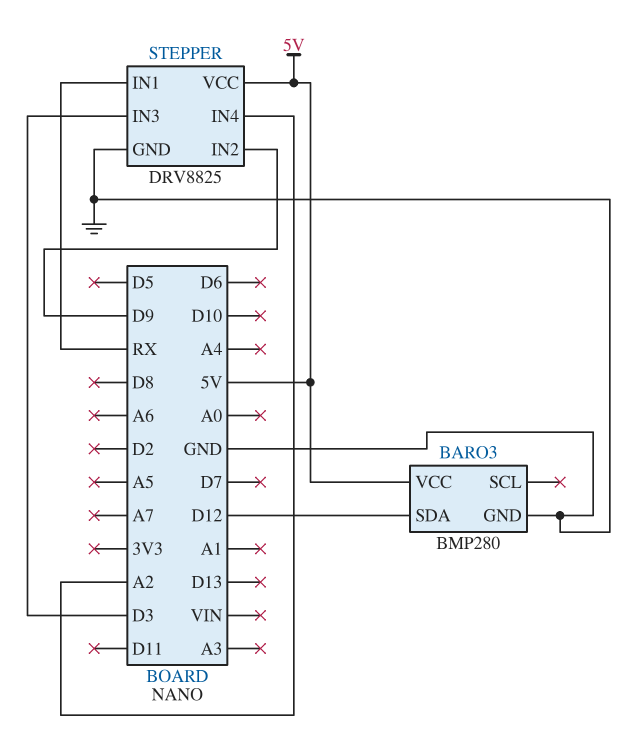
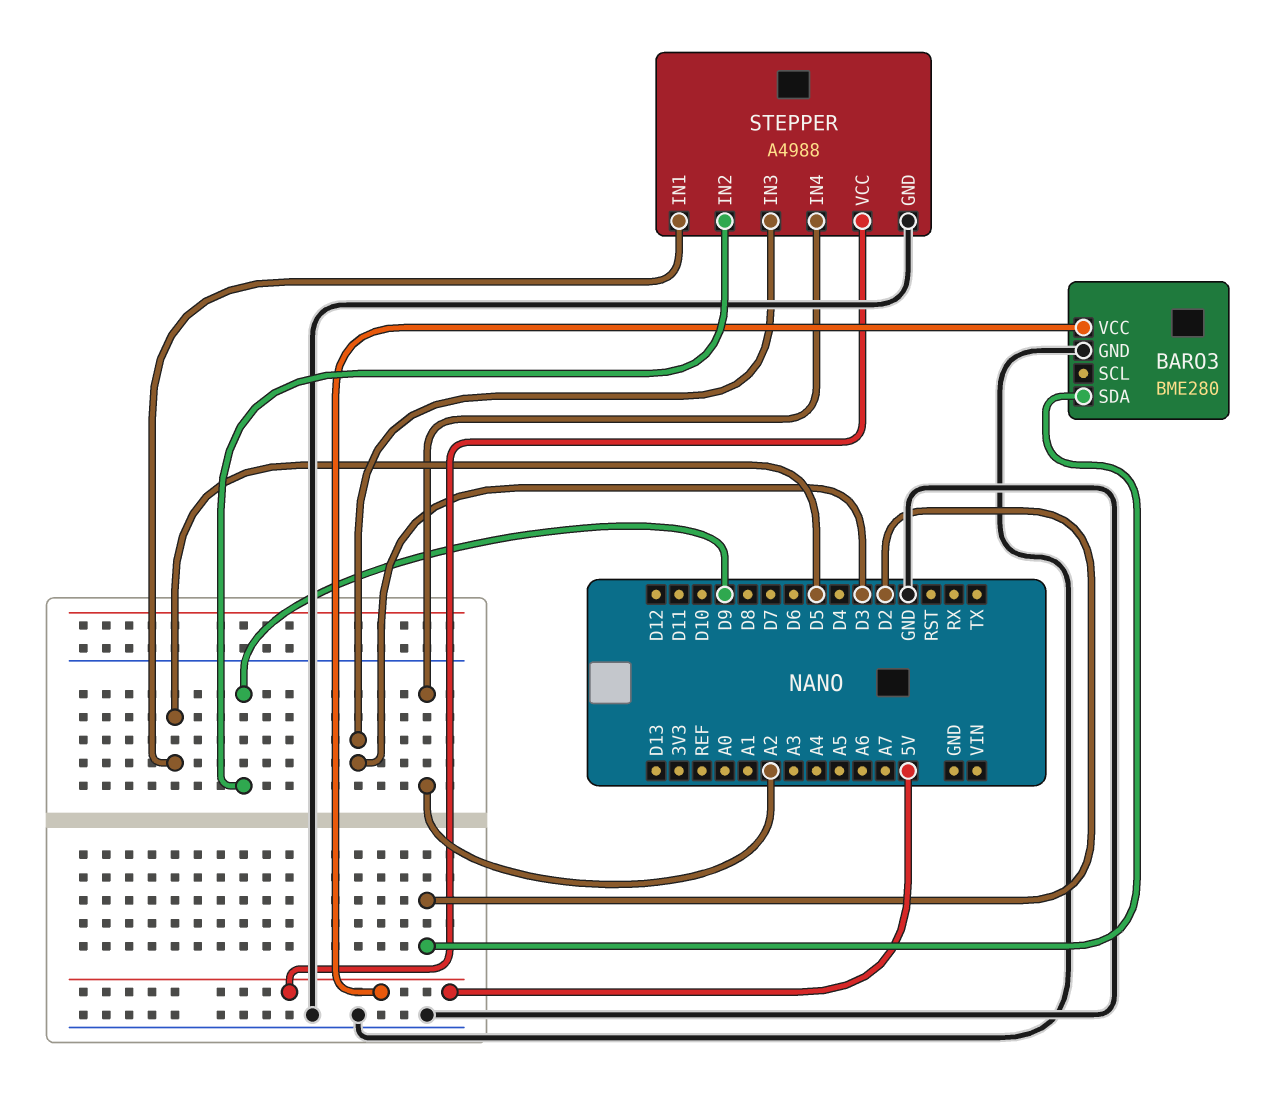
BARO3: BMP280 -> BME280
BARO3 pin SDA: D12 -> D2
STEPPER: DRV8825 -> A4988
STEPPER pin IN1: RX -> D5

